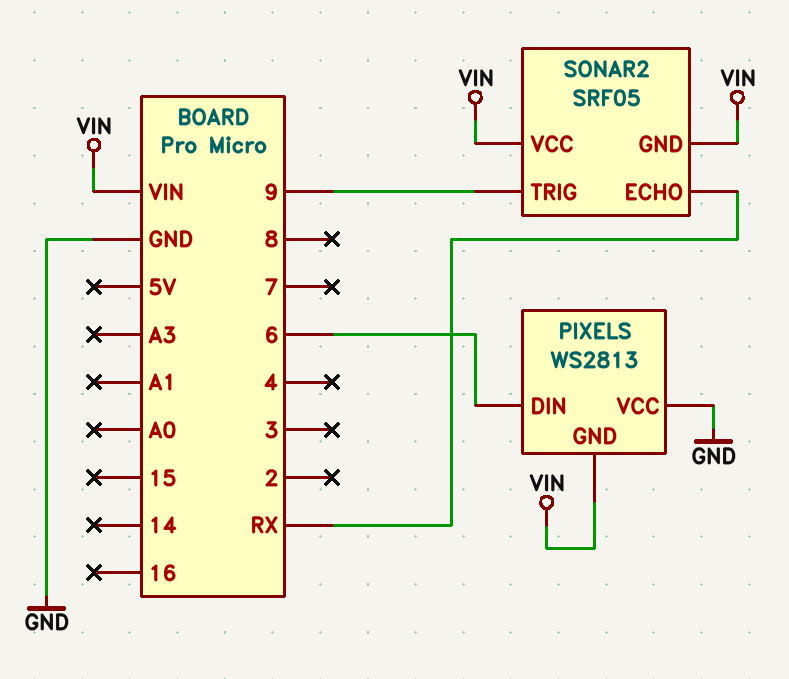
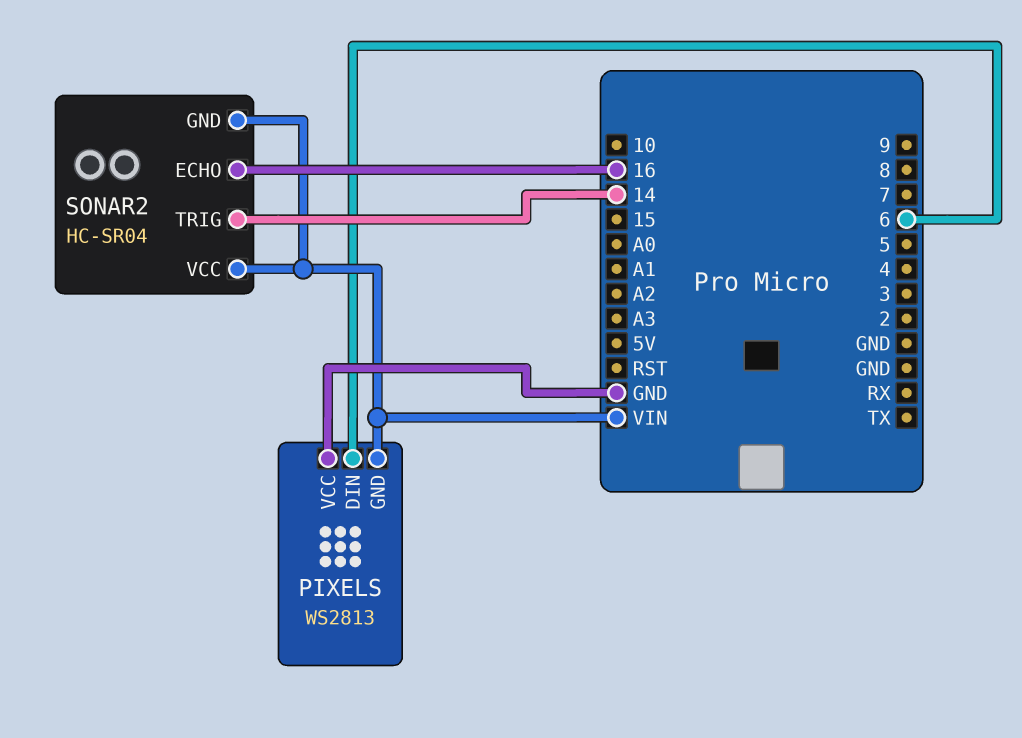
SONAR2: SRF05 -> HC-SR04
SONAR2 pin ECHO: RX -> 16
SONAR2 pin TRIG: 9 -> 14

